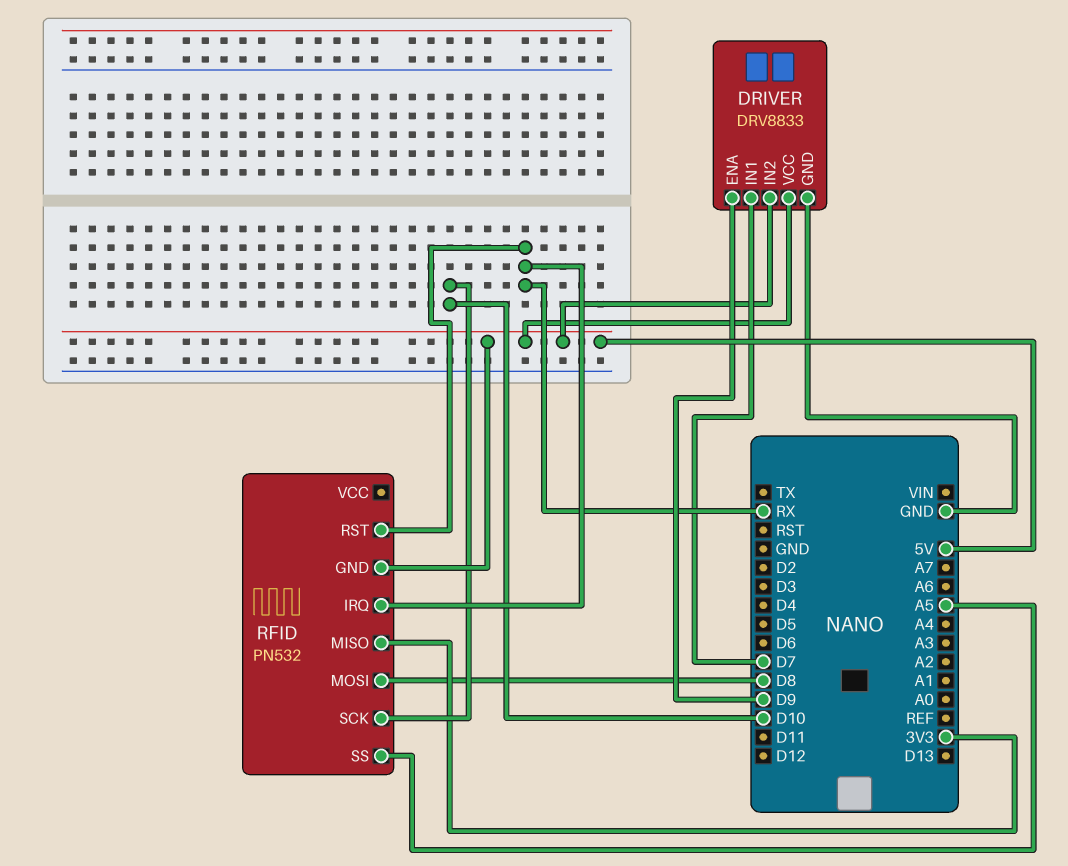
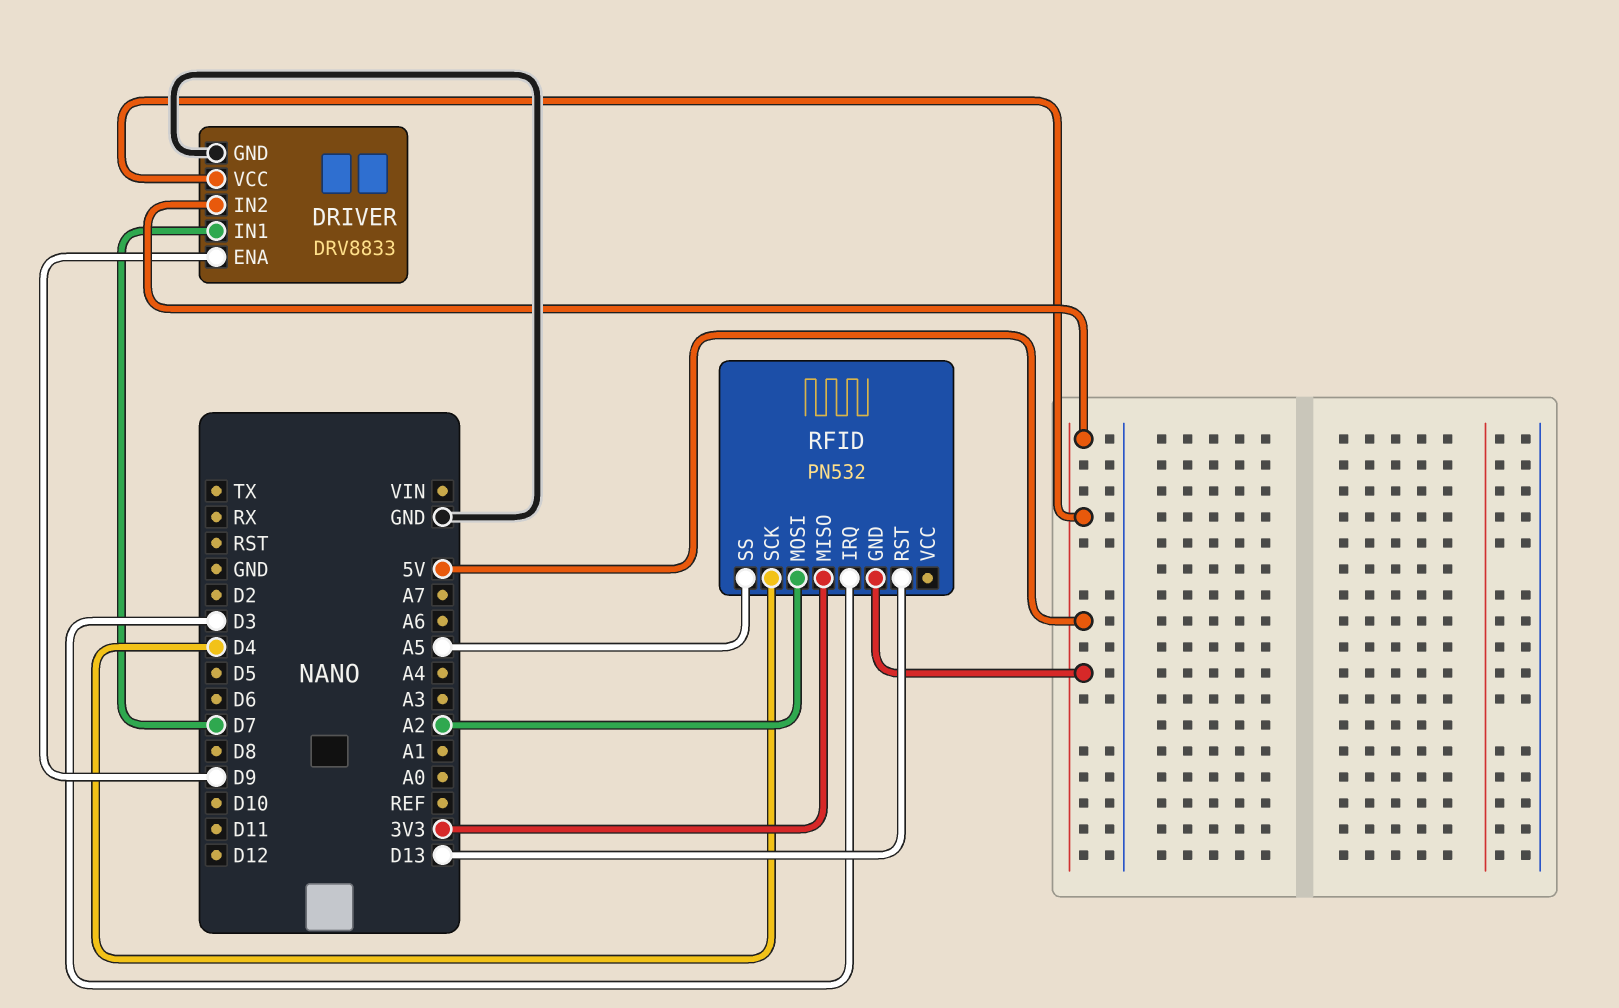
RFID pin IRQ: RX -> D3
RFID pin MOSI: D8 -> A2
RFID pin RST: RX -> D13
RFID pin SCK: D10 -> D4

